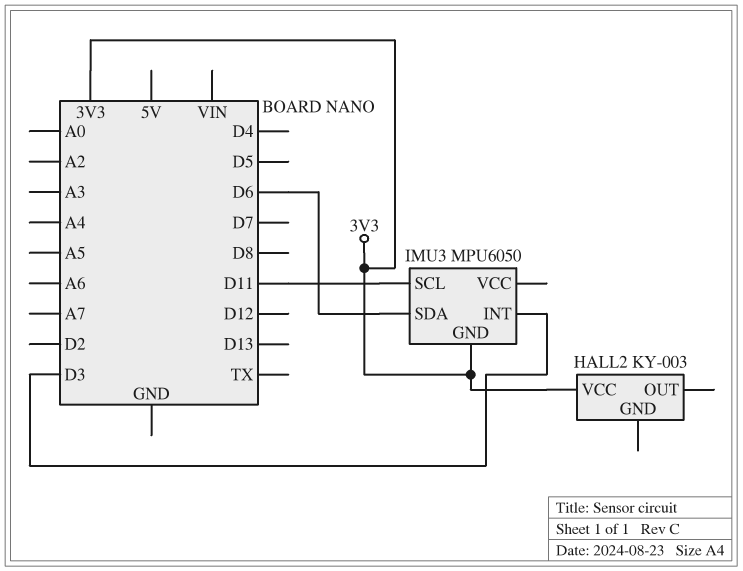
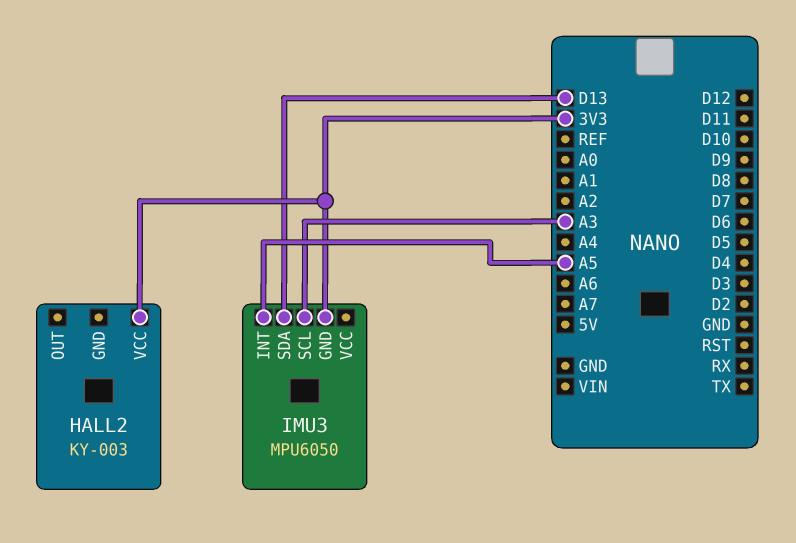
IMU3 pin INT: D3 -> A5
IMU3 pin SCL: D11 -> A3
IMU3 pin SDA: D6 -> D13

